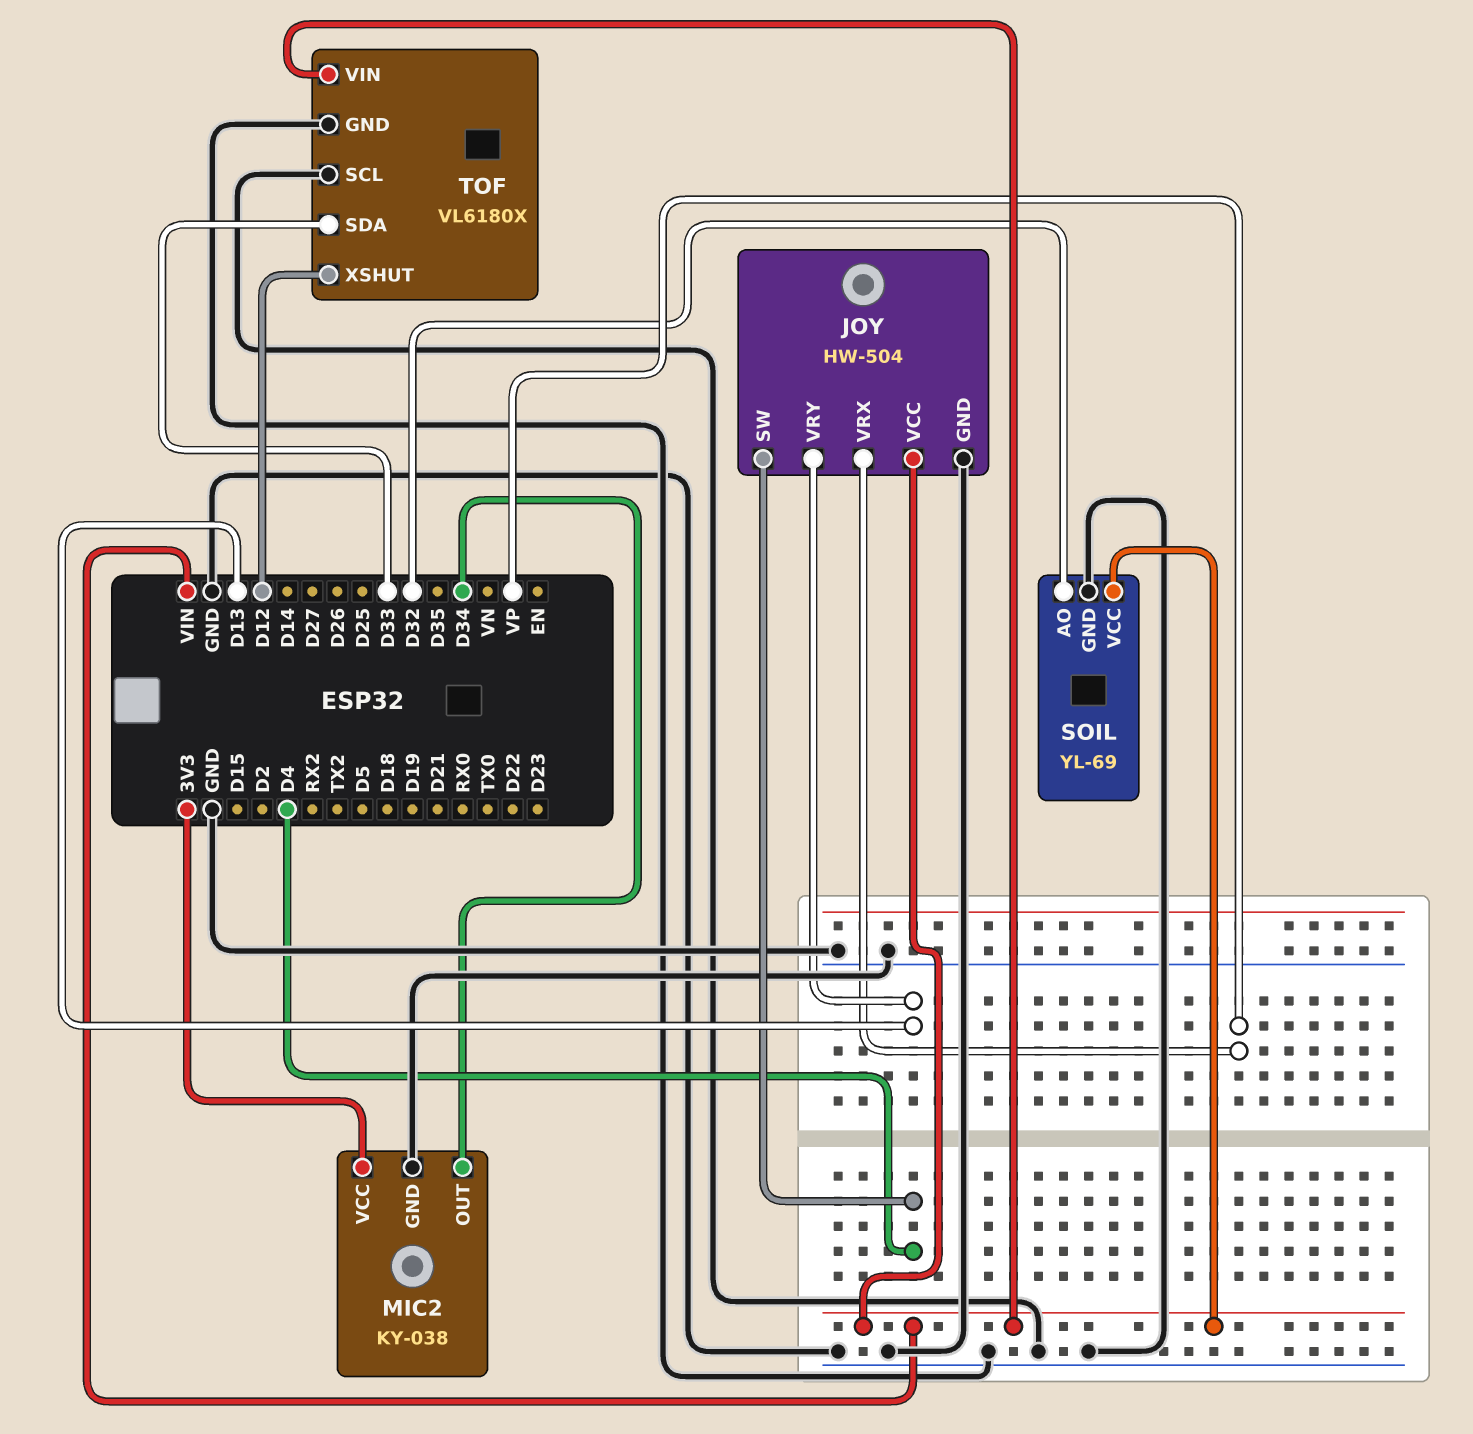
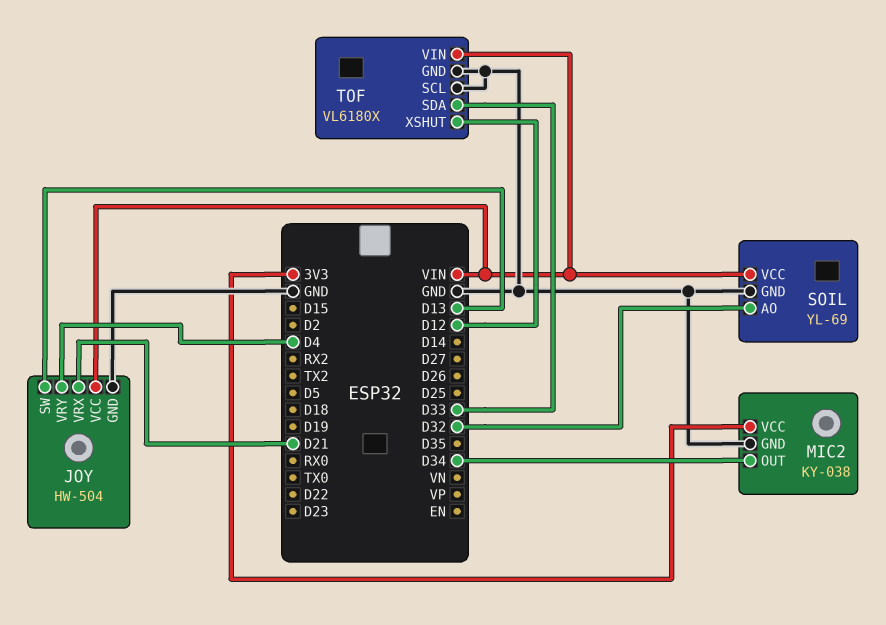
JOY pin SW: D4 -> D13
JOY pin VRX: VP -> D21
JOY pin VRY: D13 -> D4

